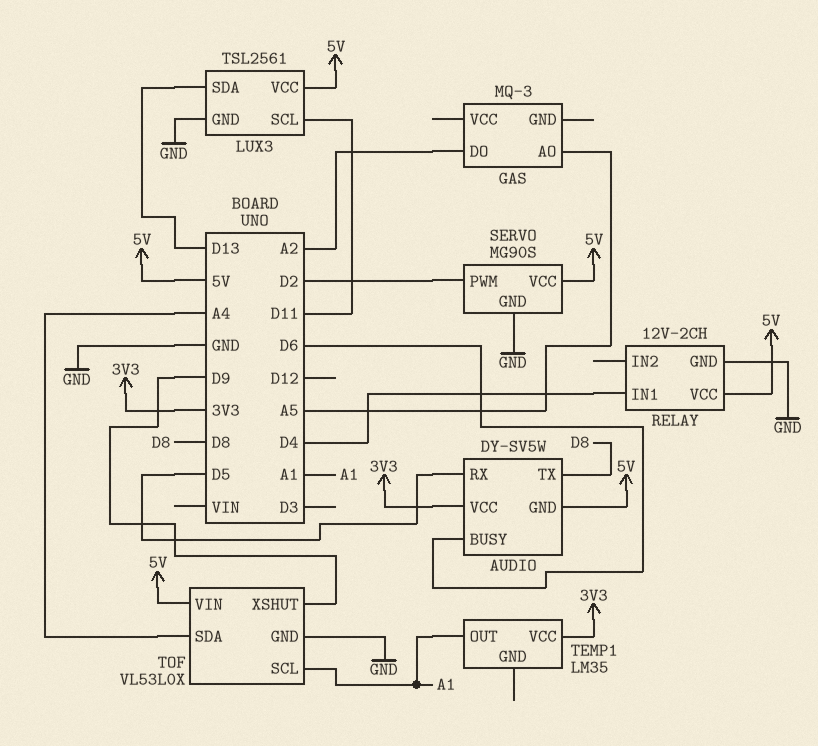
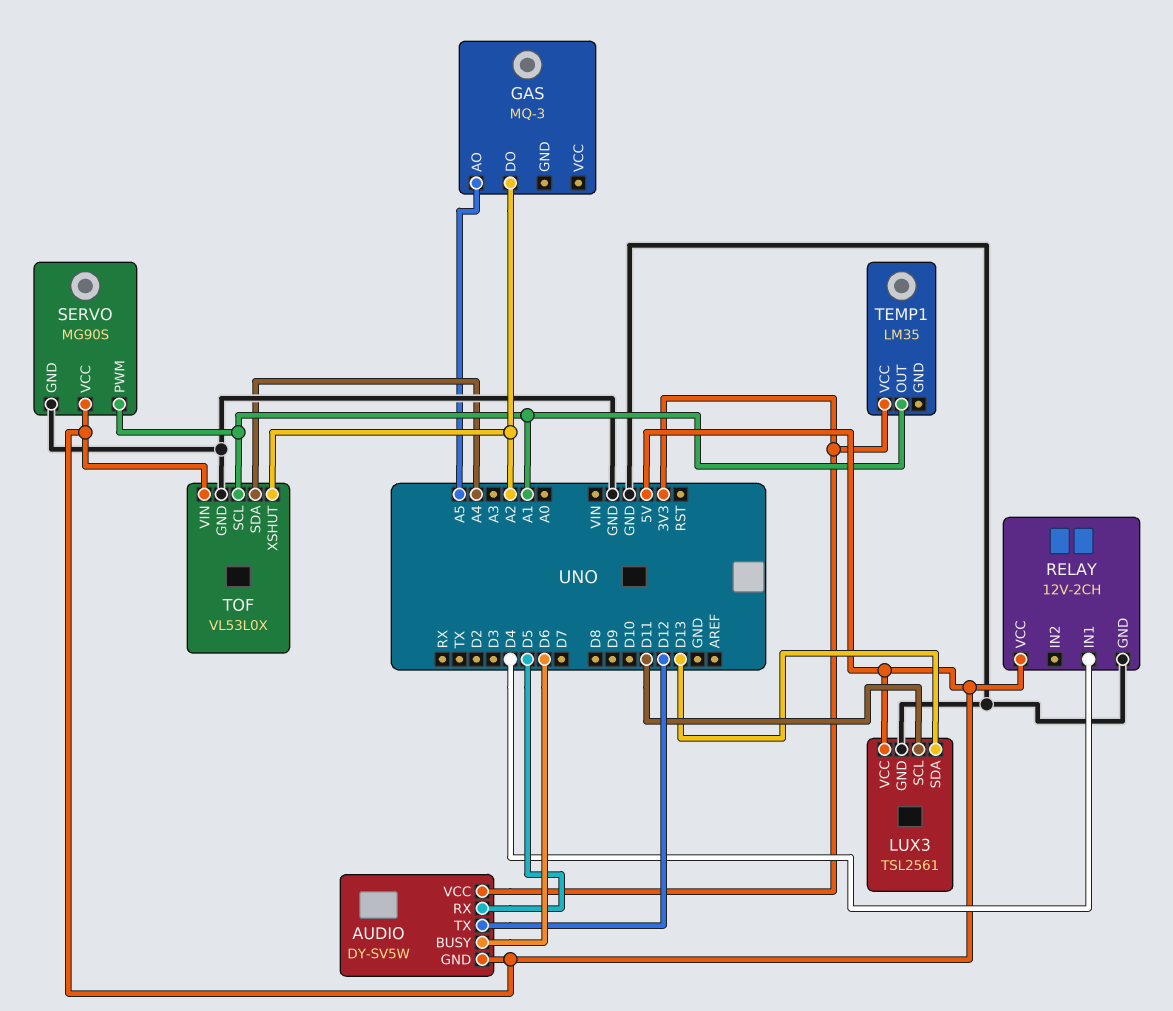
AUDIO pin TX: D8 -> D12
SERVO pin PWM: D2 -> A1
TOF pin XSHUT: D9 -> A2

